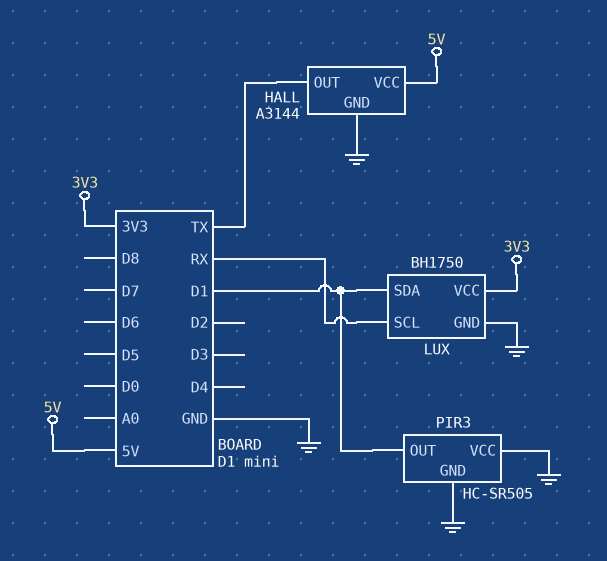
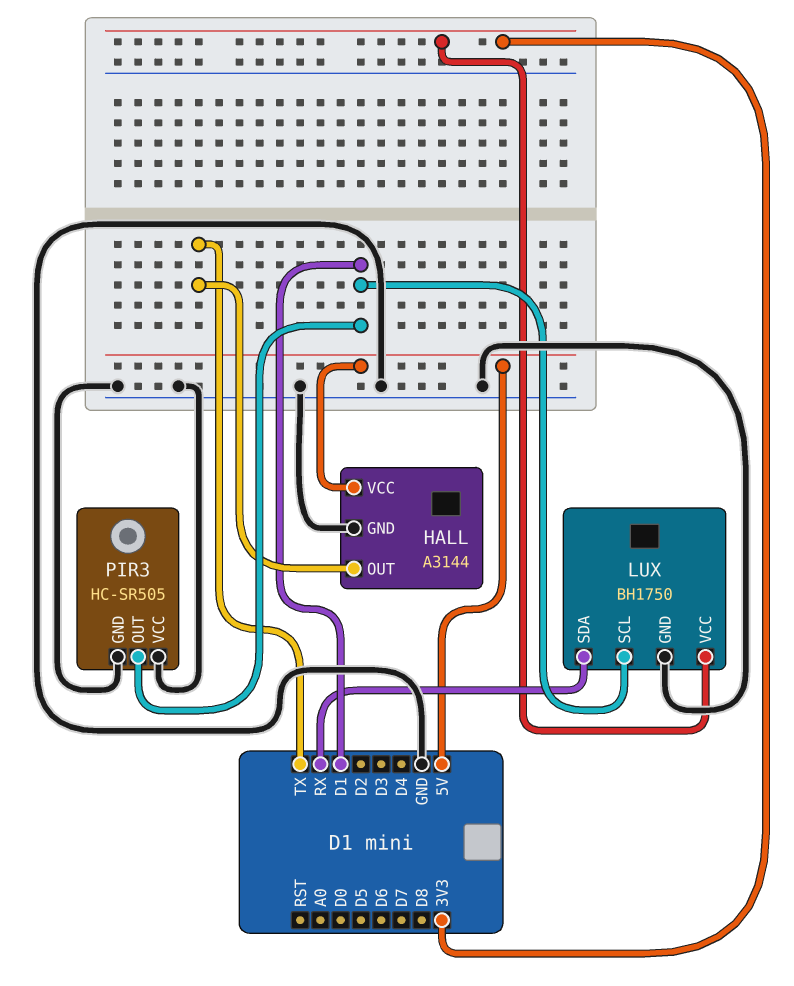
LUX pin SCL: RX -> D1
LUX pin SDA: D1 -> RX

